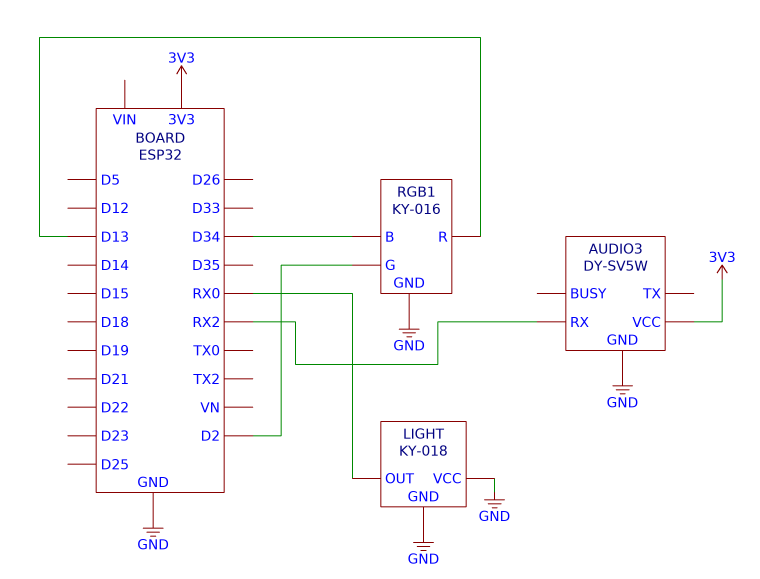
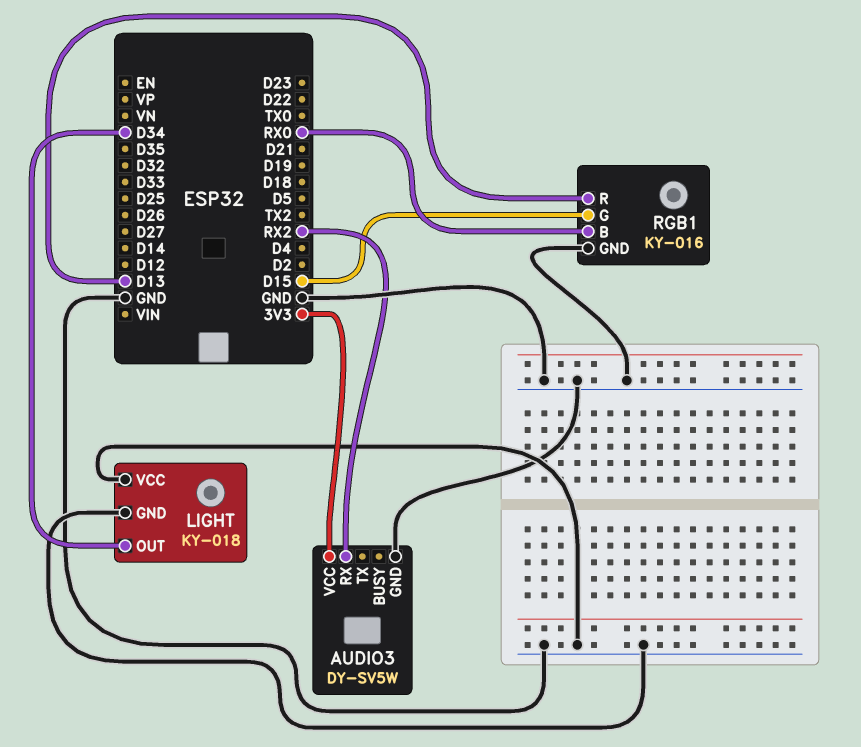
LIGHT pin OUT: RX0 -> D34
RGB1 pin B: D34 -> RX0
RGB1 pin G: D2 -> D15

